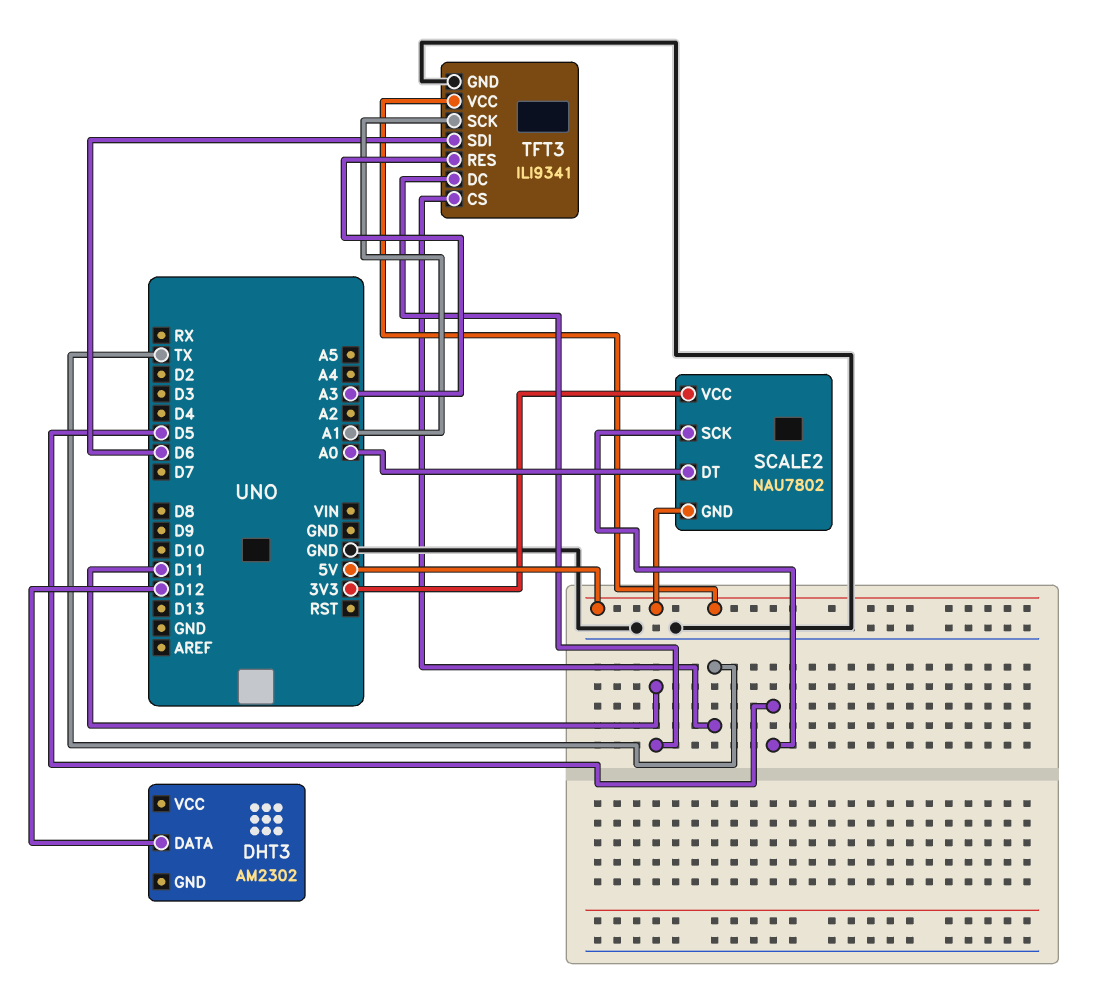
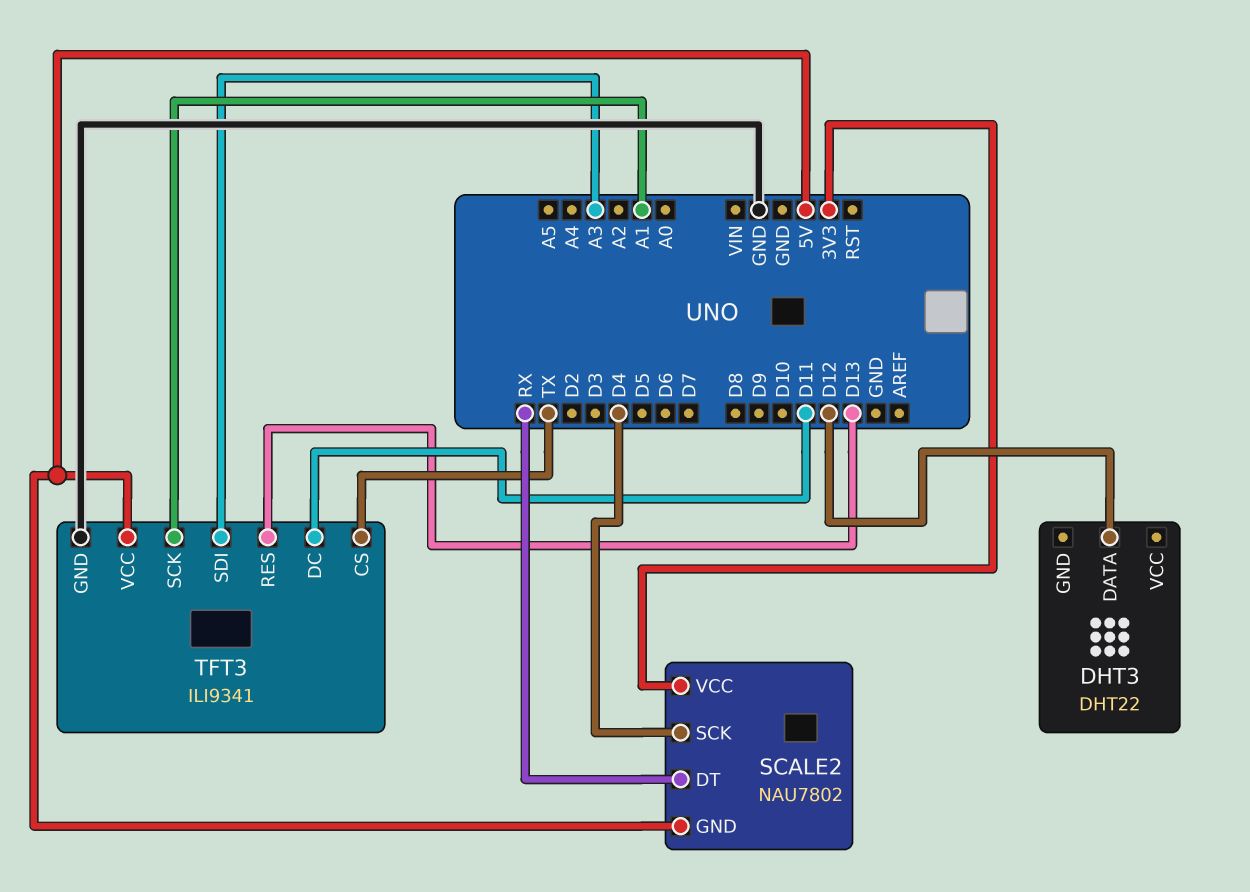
DHT3: AM2302 -> DHT22
SCALE2 pin DT: A0 -> RX
SCALE2 pin SCK: D5 -> D4
TFT3 pin RES: A3 -> D13
TFT3 pin SDI: D6 -> A3

